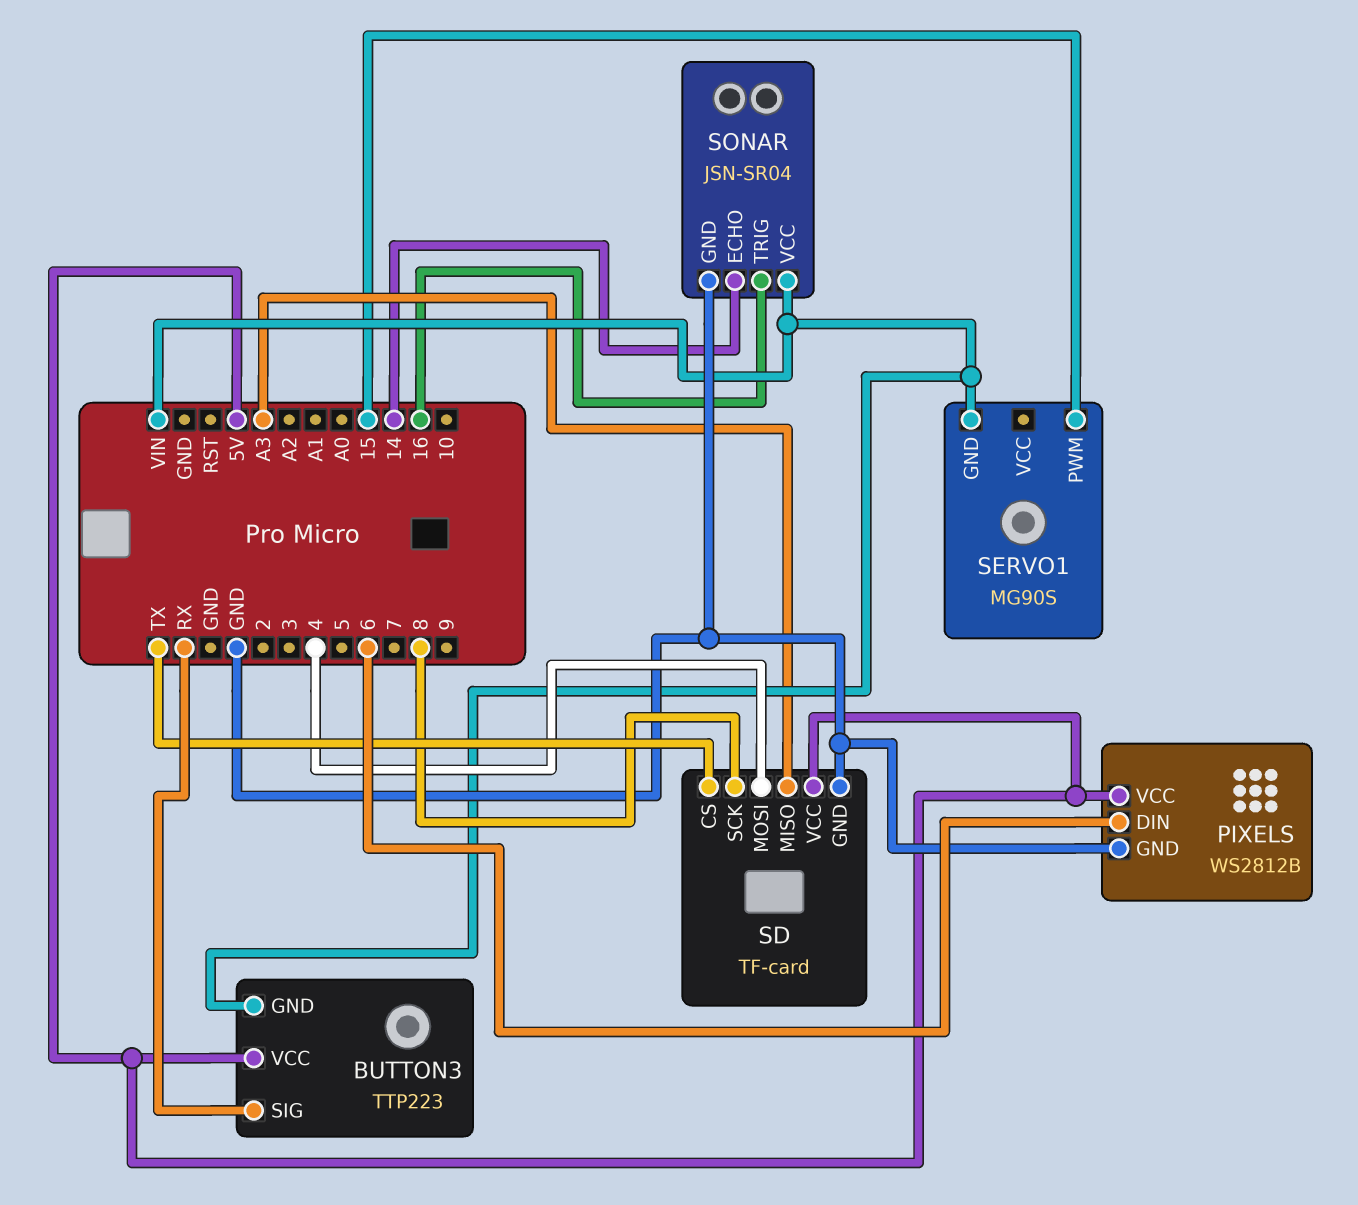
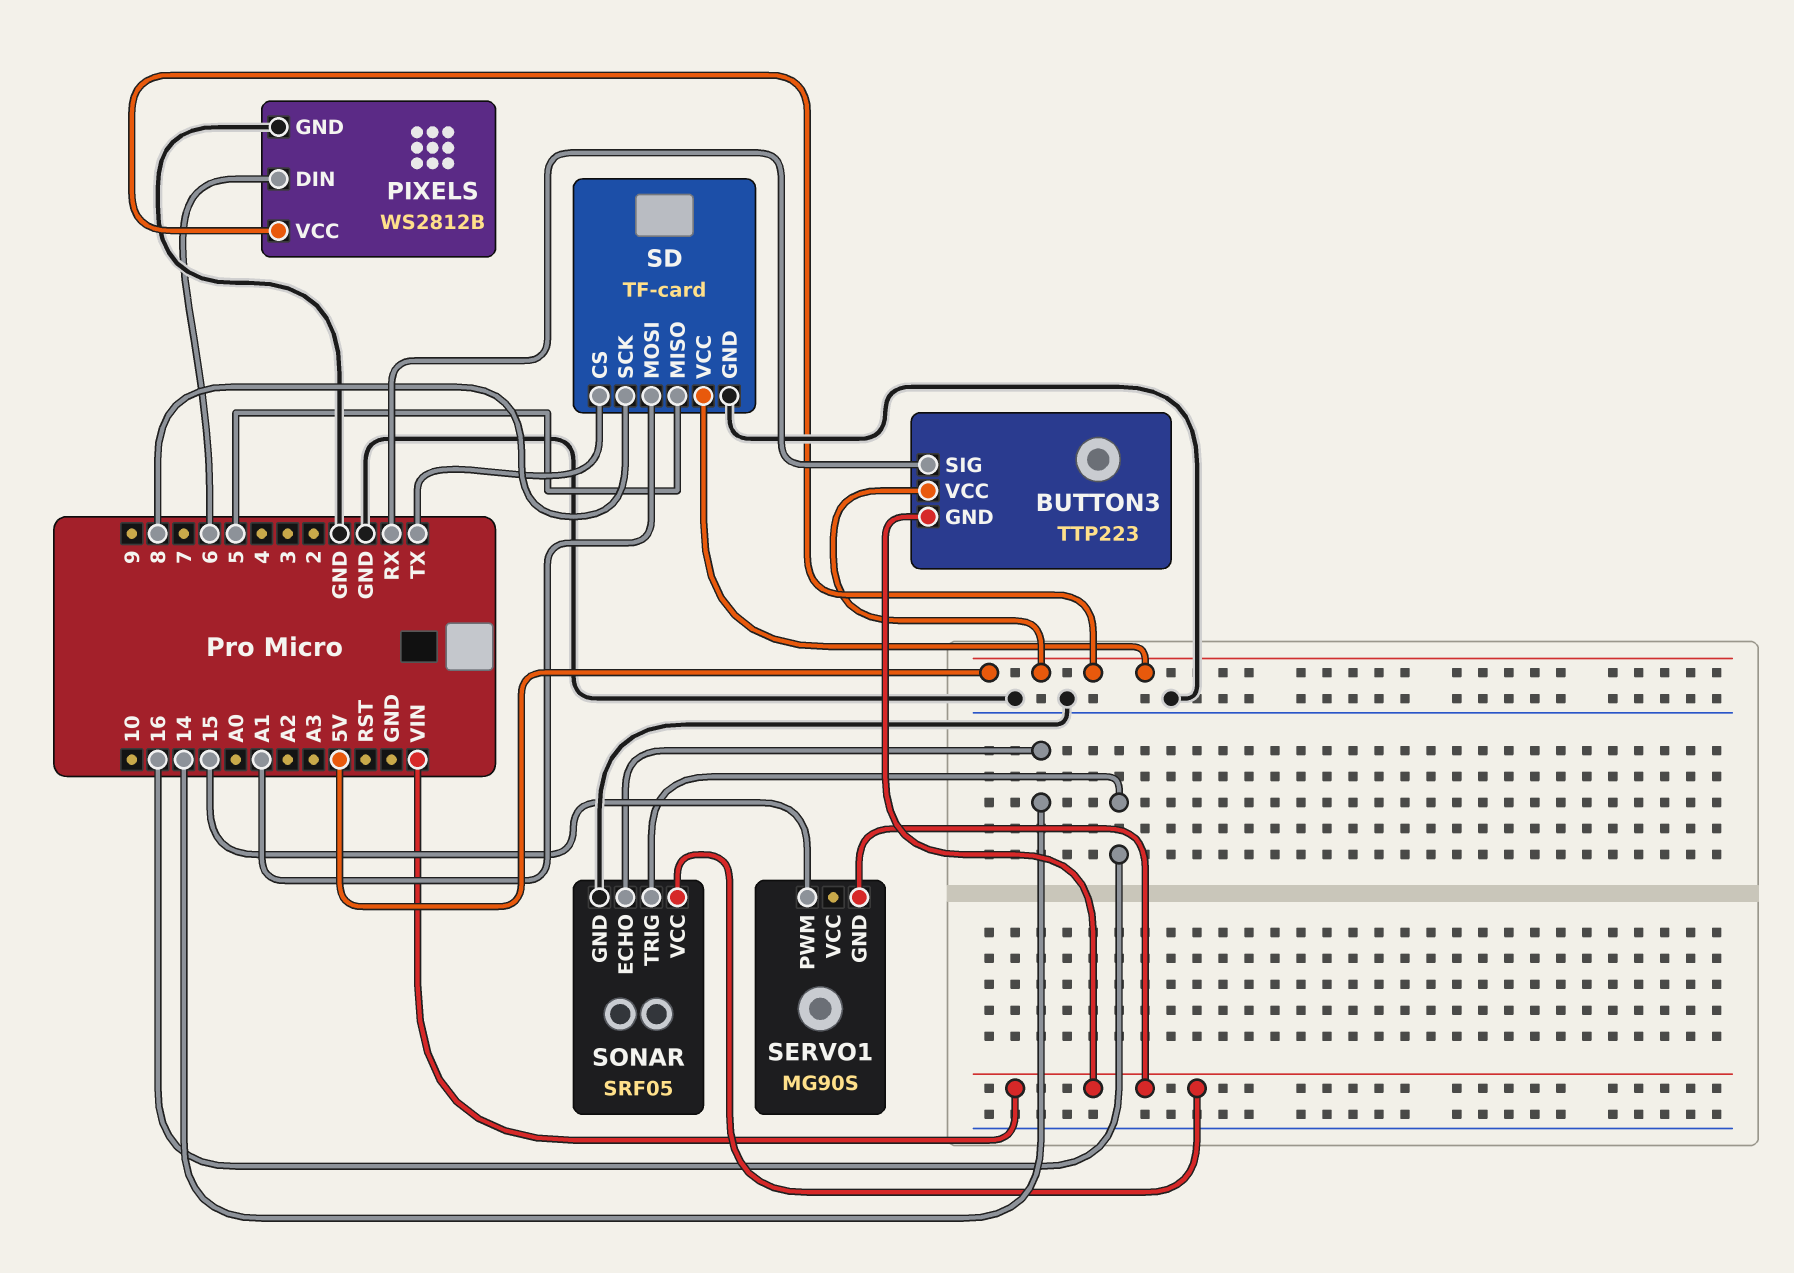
SD pin MISO: A3 -> 5
SD pin MOSI: 4 -> A1
SONAR: JSN-SR04 -> SRF05

